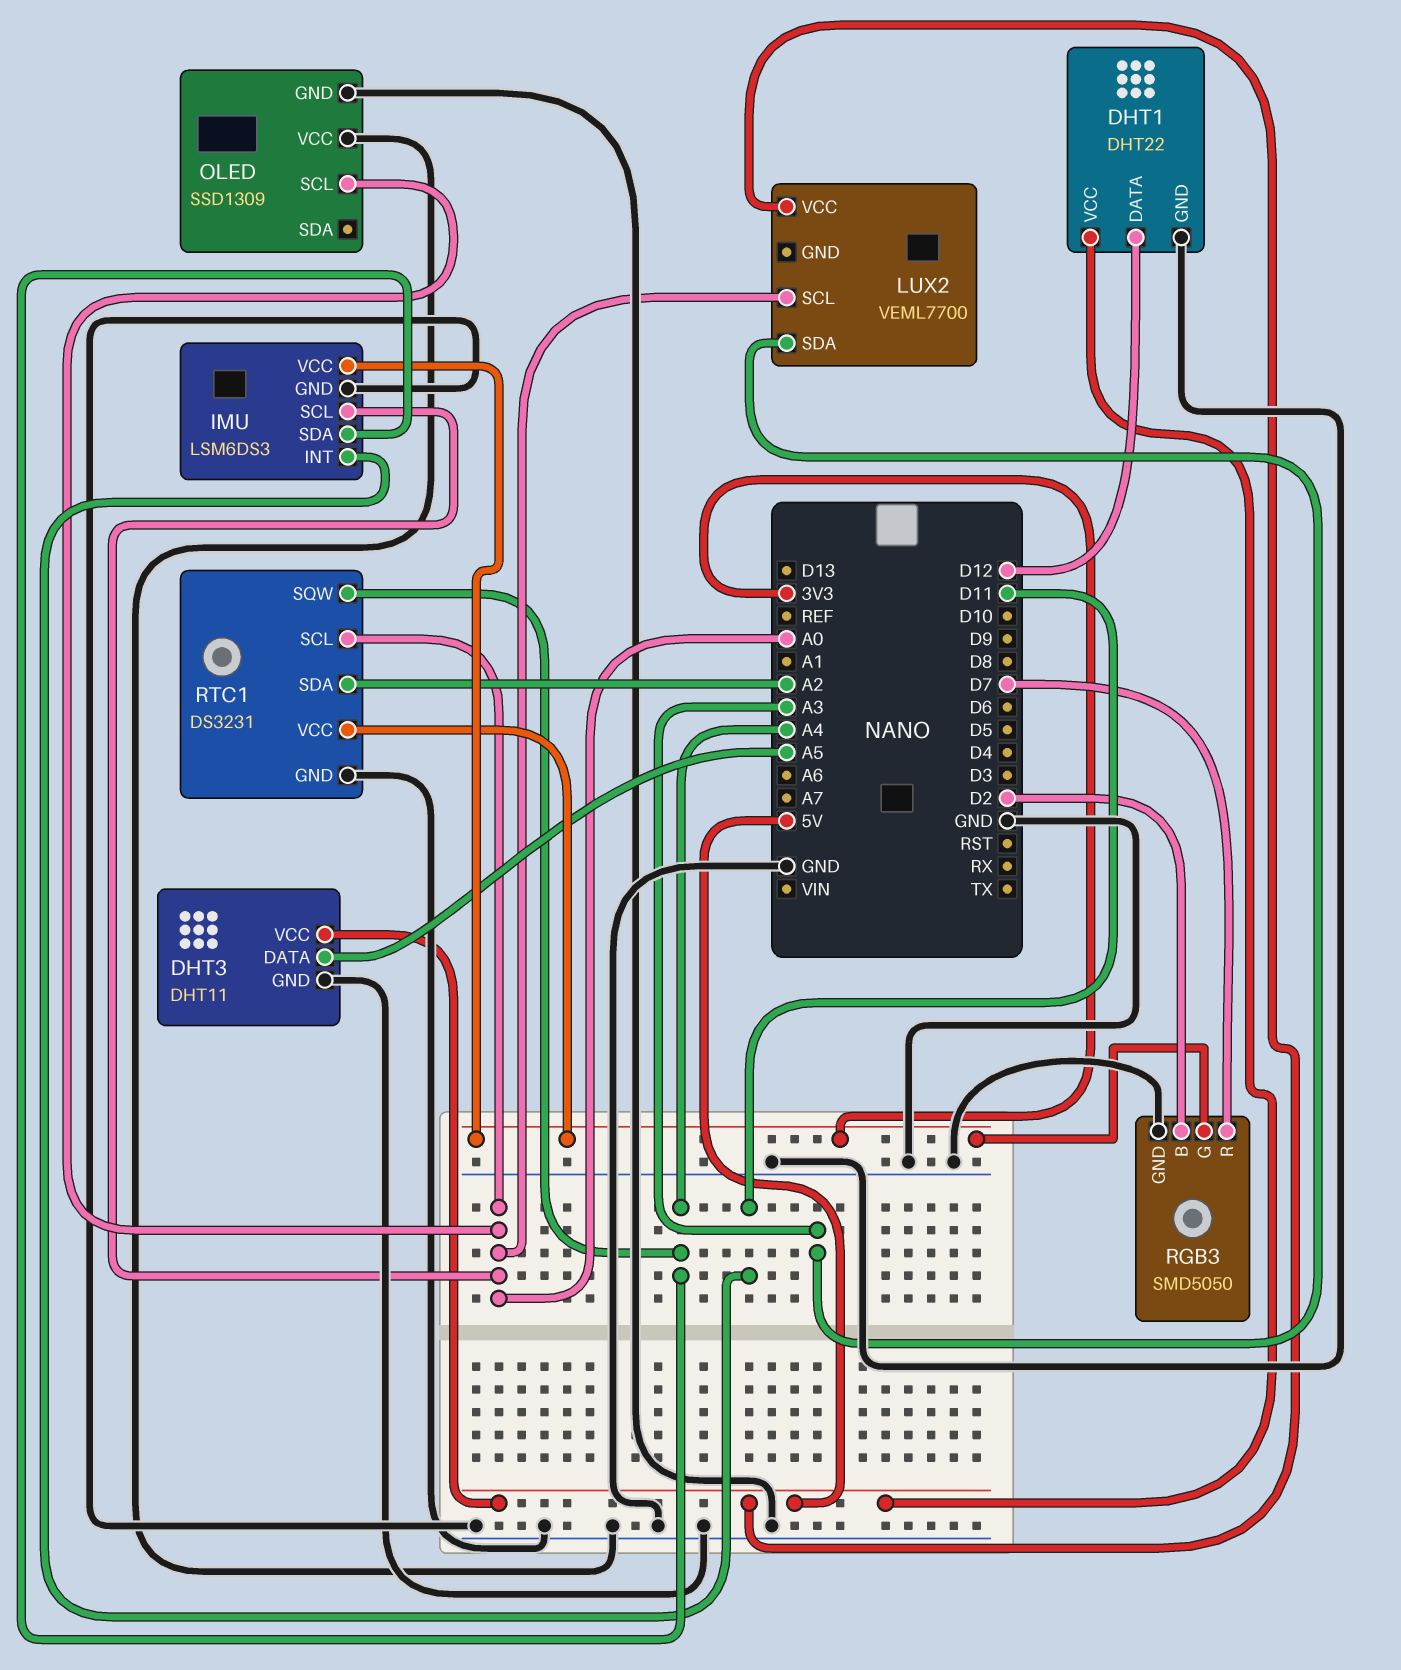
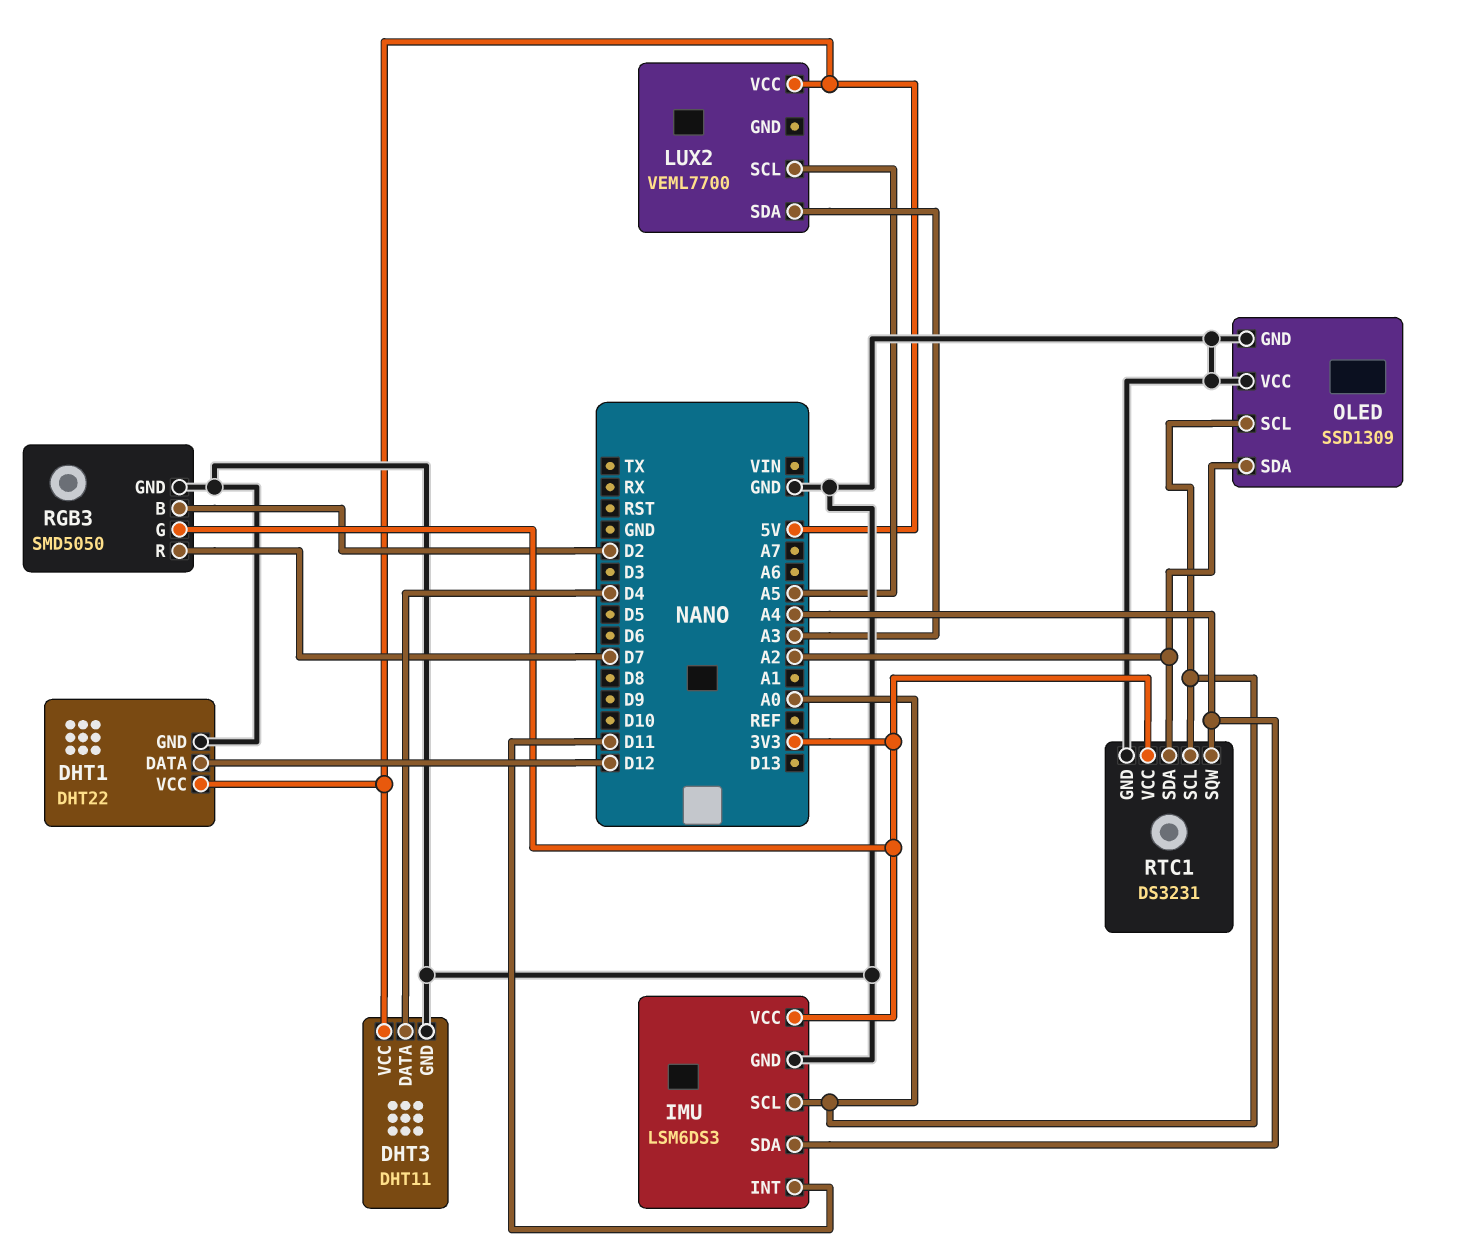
DHT3 pin DATA: A5 -> D4
LUX2 pin SCL: A0 -> A5
OLED pin SDA: none -> A2

